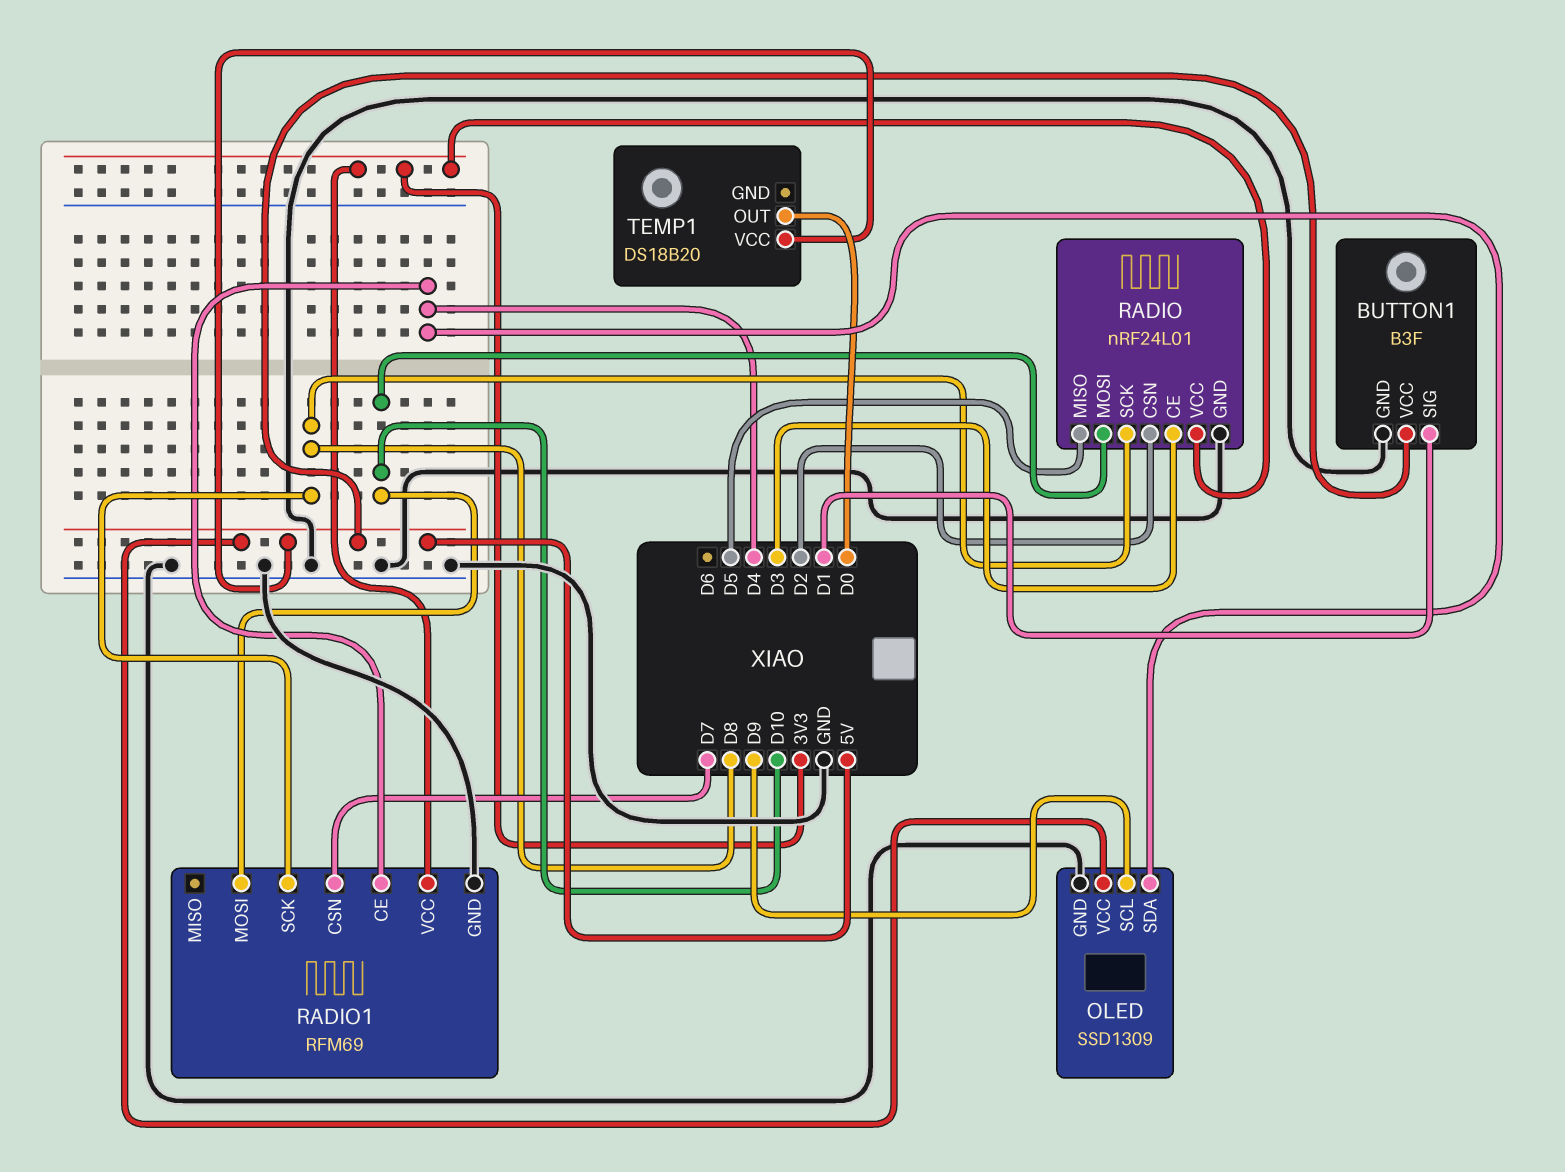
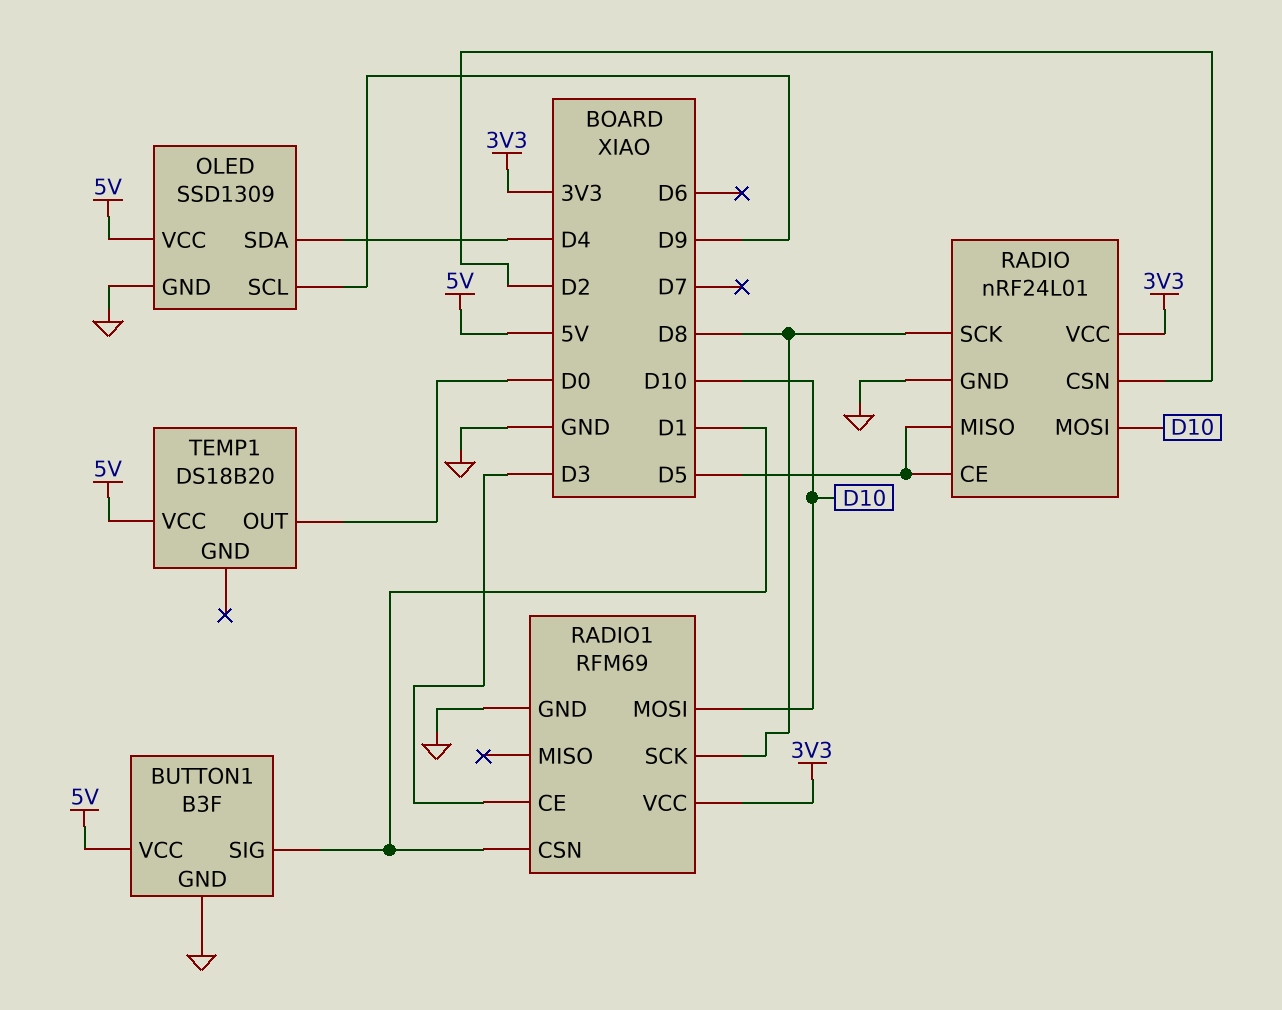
RADIO pin CE: D3 -> D5
RADIO1 pin CE: D4 -> D3
RADIO1 pin CSN: D7 -> D1

